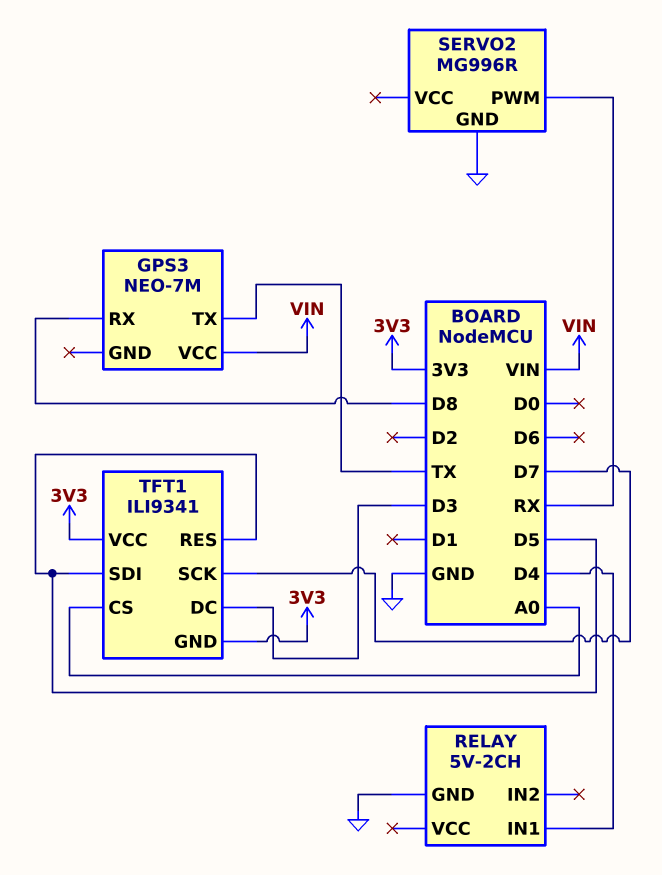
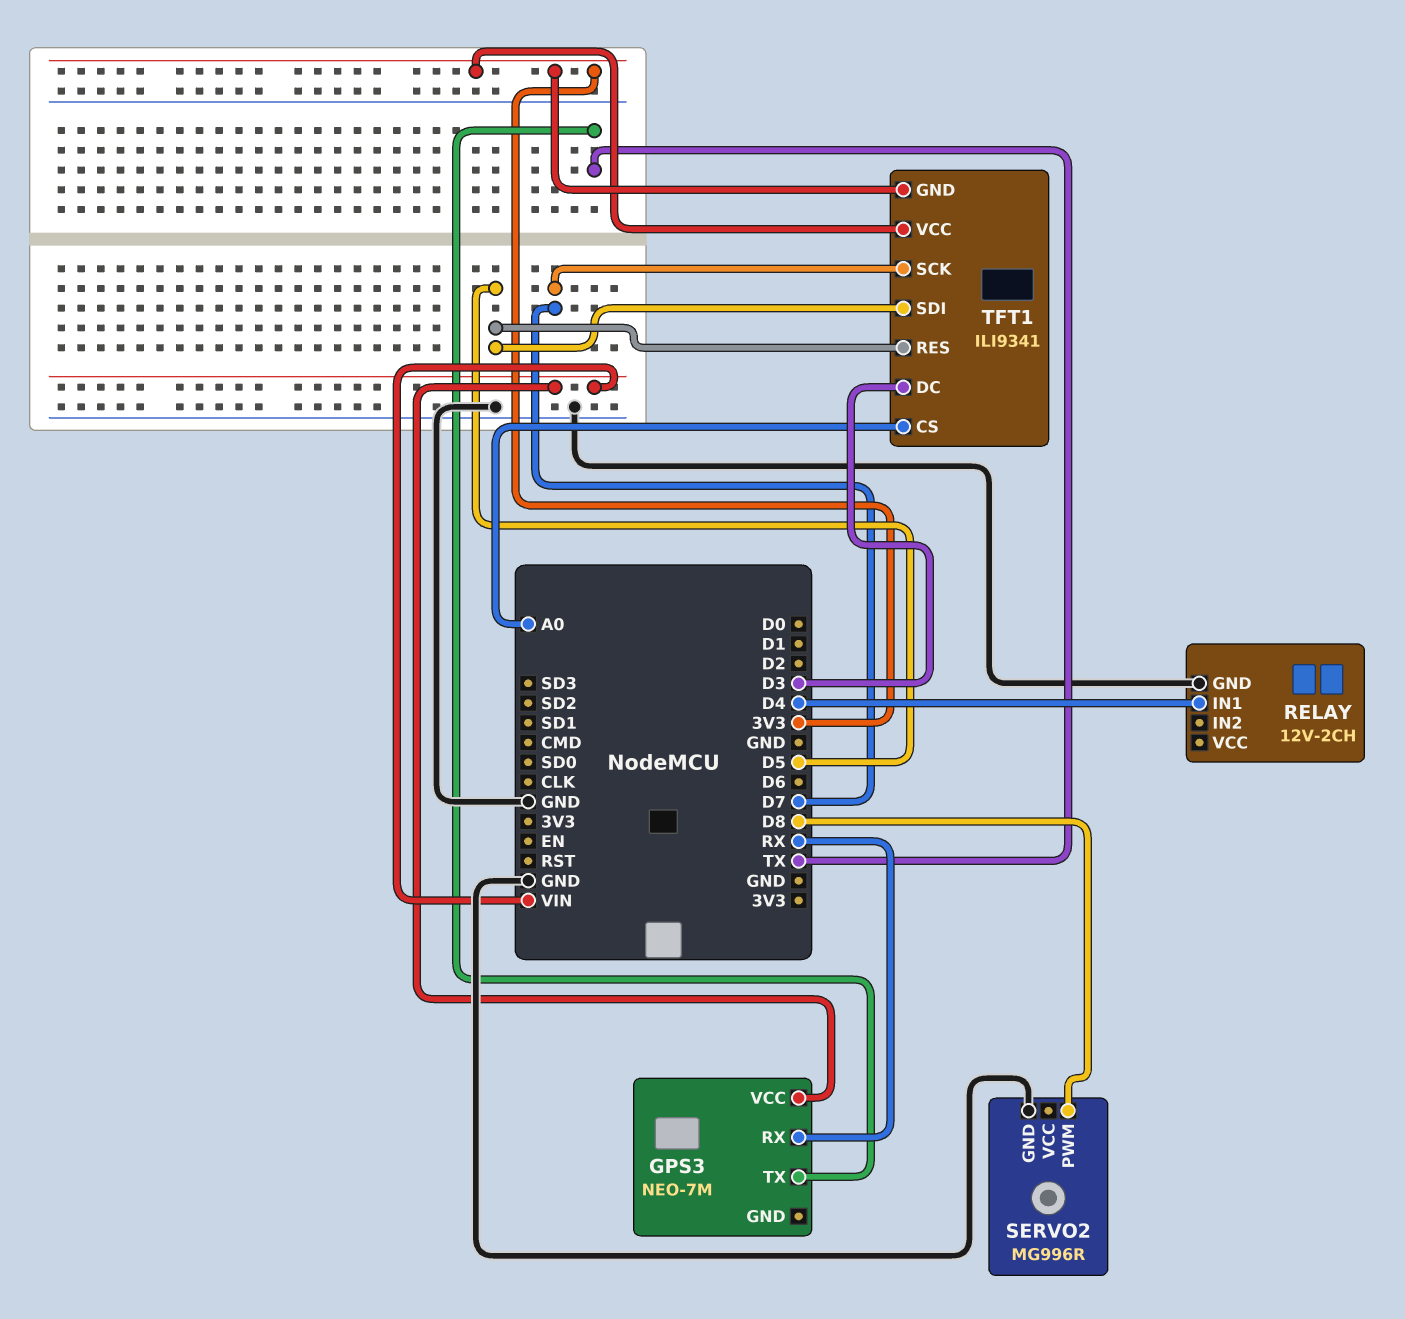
GPS3 pin RX: D8 -> RX
RELAY: 5V-2CH -> 12V-2CH
SERVO2 pin PWM: RX -> D8

